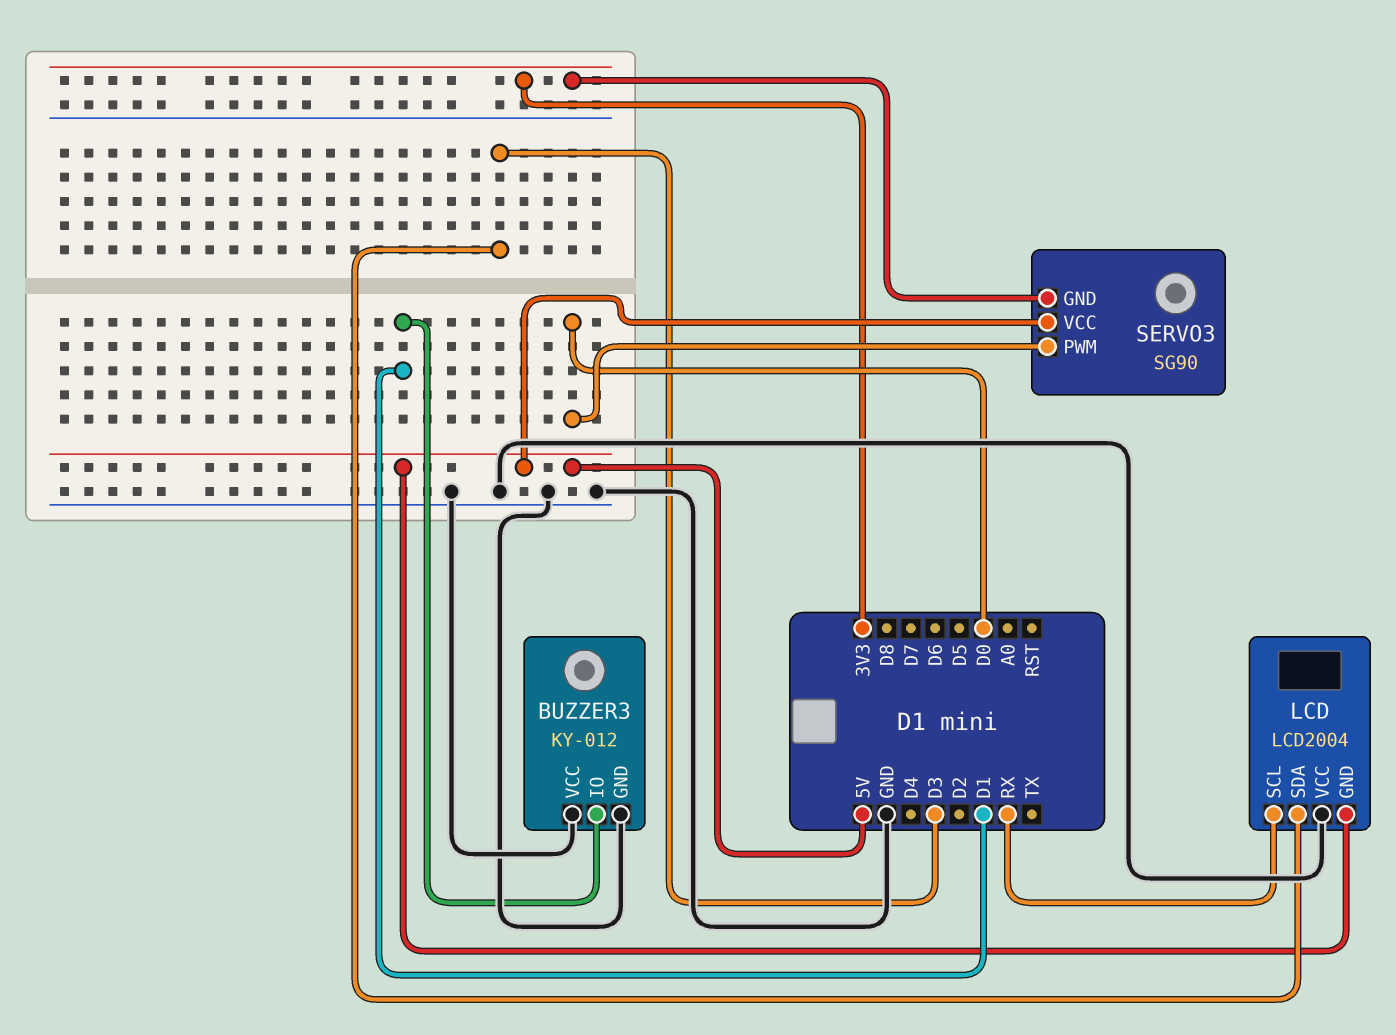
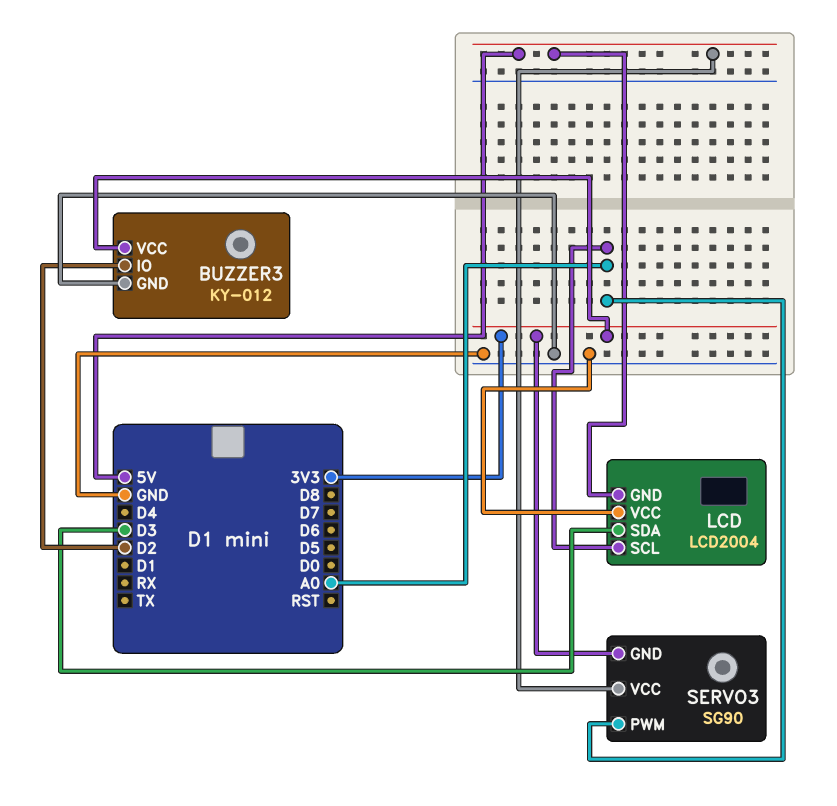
BUZZER3 pin IO: D1 -> D2
BUZZER3 pin VCC: GND -> 3V3
LCD pin SCL: RX -> A0
SERVO3 pin PWM: D0 -> A0

